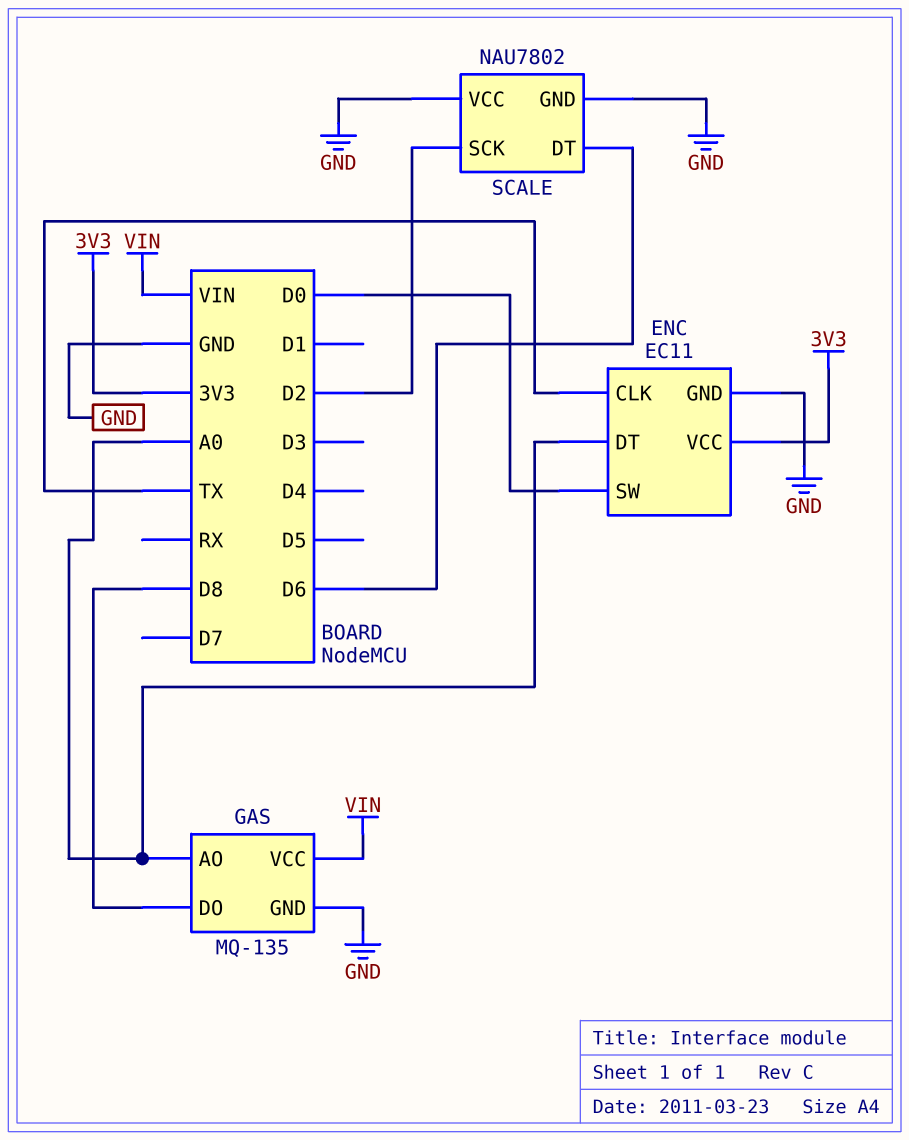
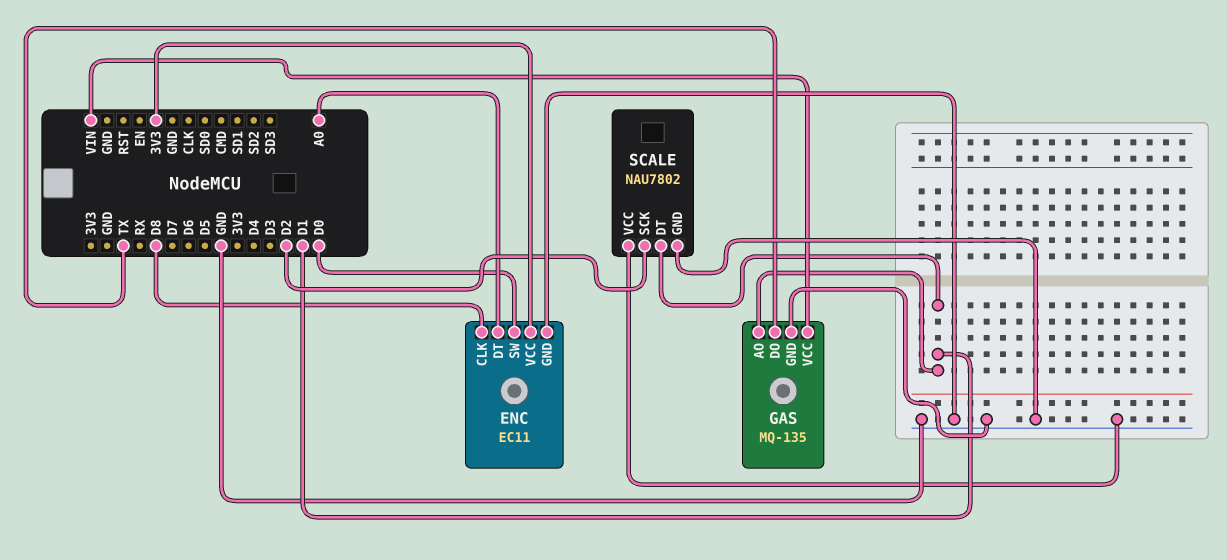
ENC pin CLK: TX -> D8
GAS pin AO: A0 -> D1
GAS pin DO: D8 -> TX
SCALE pin DT: D6 -> D1

